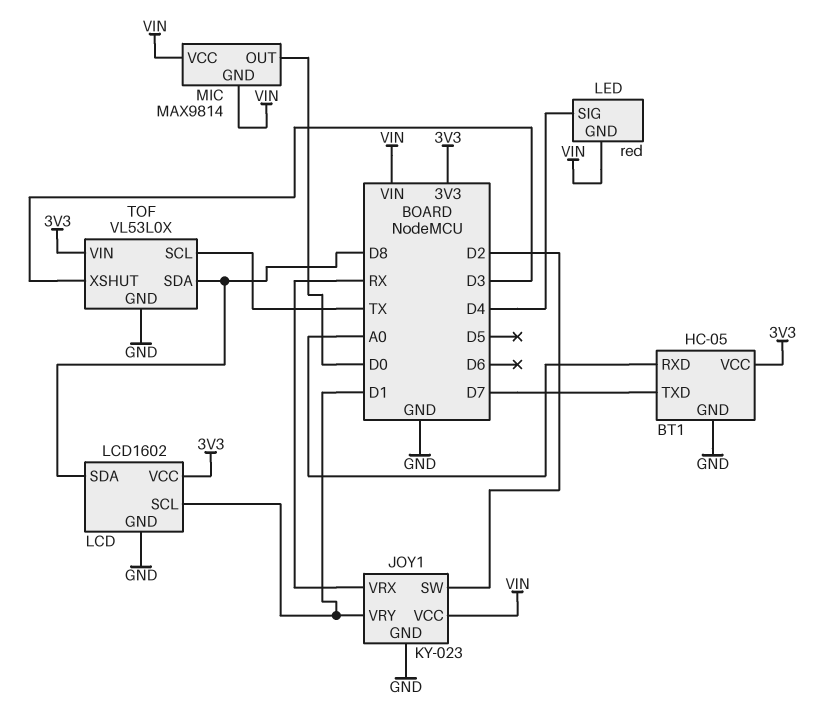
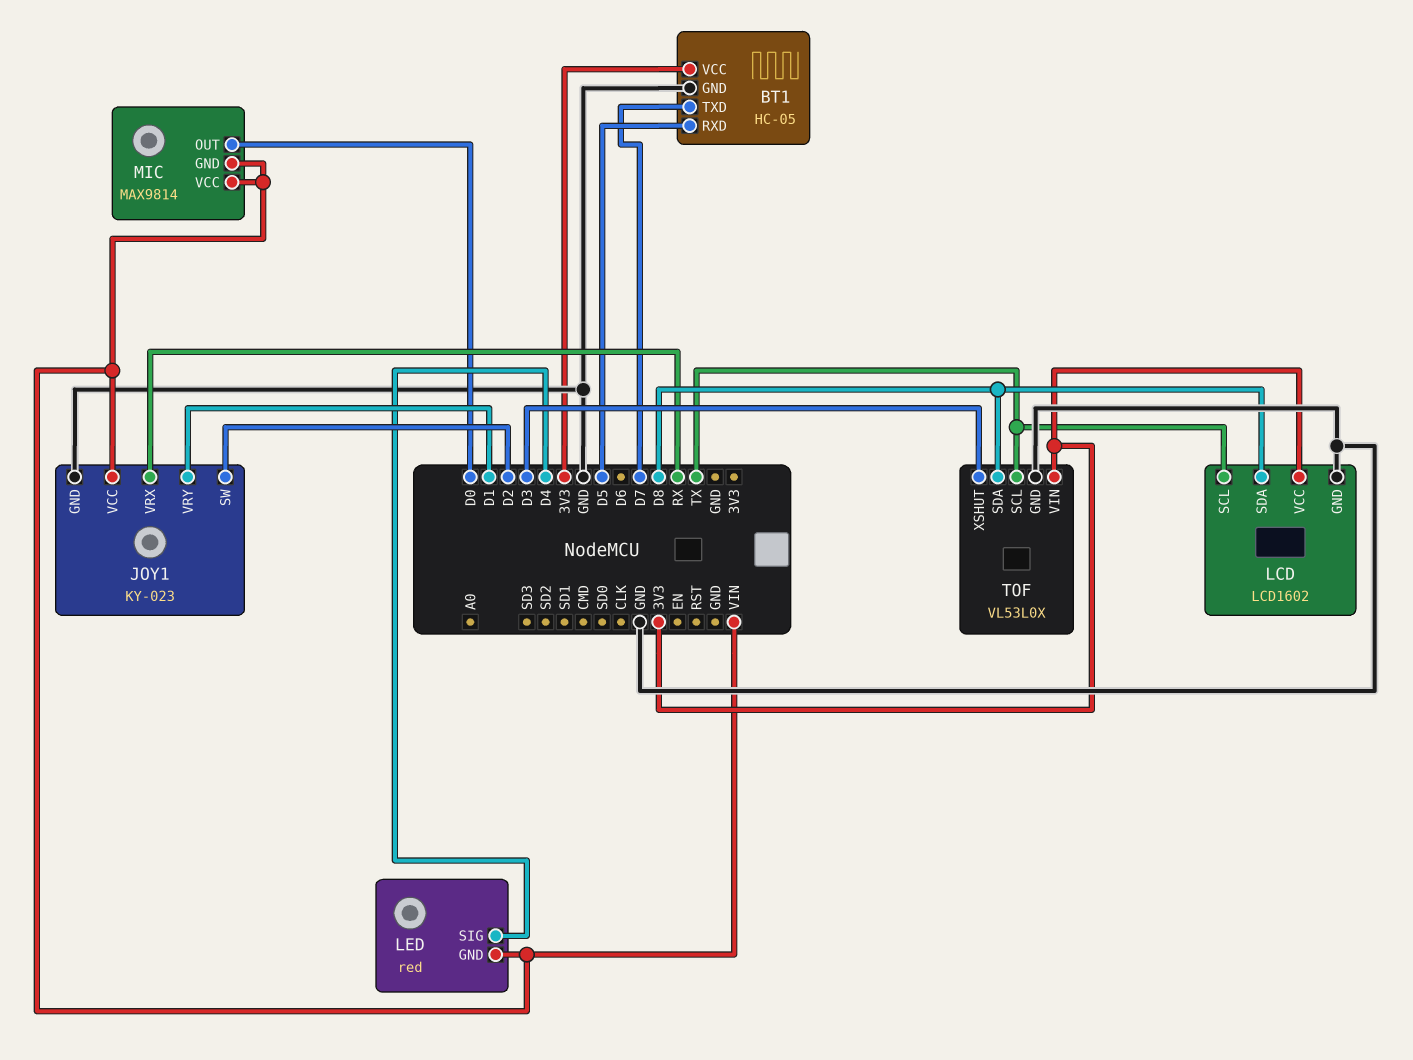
BT1 pin RXD: A0 -> D5
LCD pin SCL: D1 -> TX

